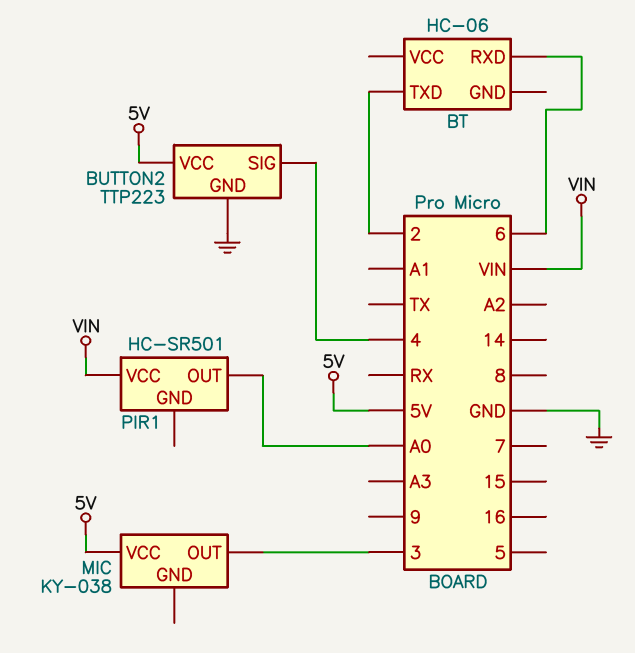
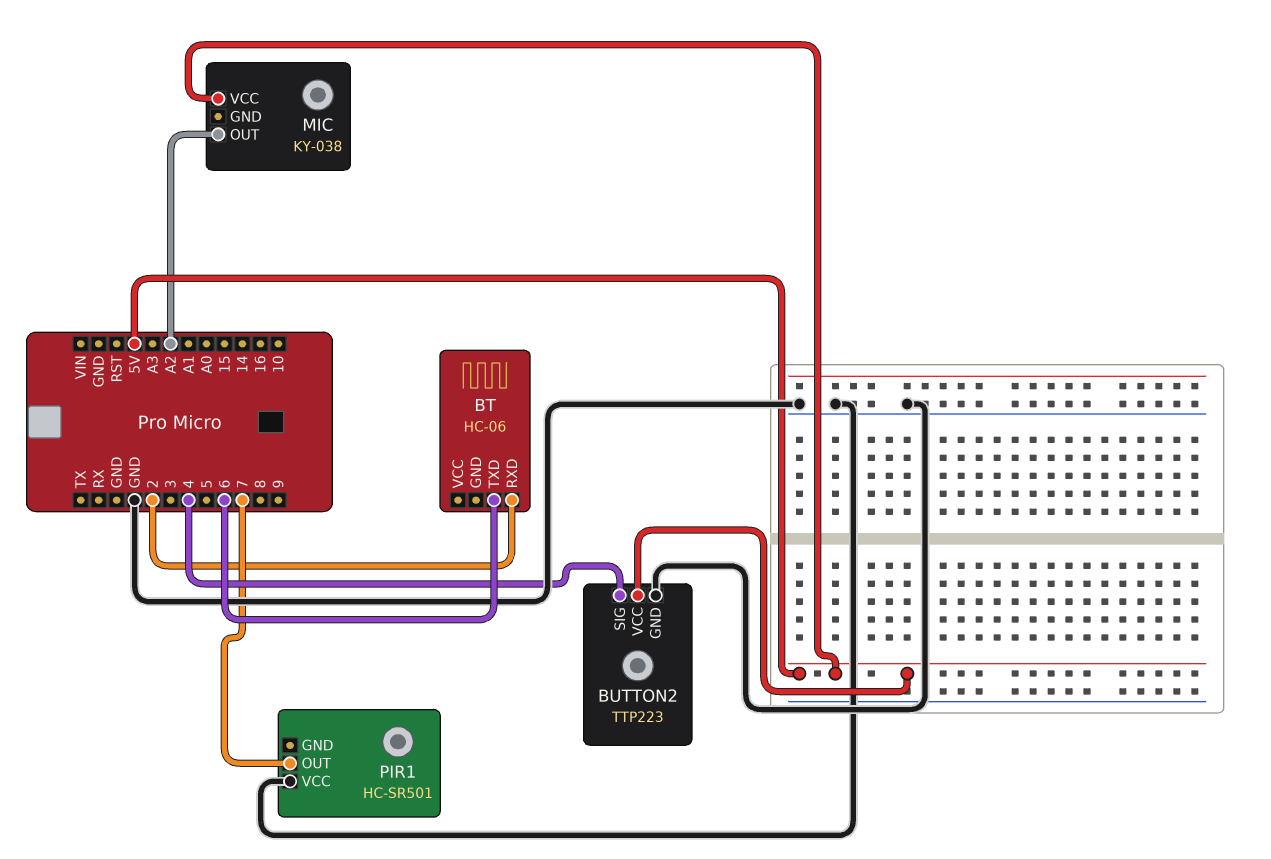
BT pin RXD: 6 -> 2
BT pin TXD: 2 -> 6
MIC pin OUT: 3 -> A2
PIR1 pin OUT: A0 -> 7
PIR1 pin VCC: VIN -> GND

